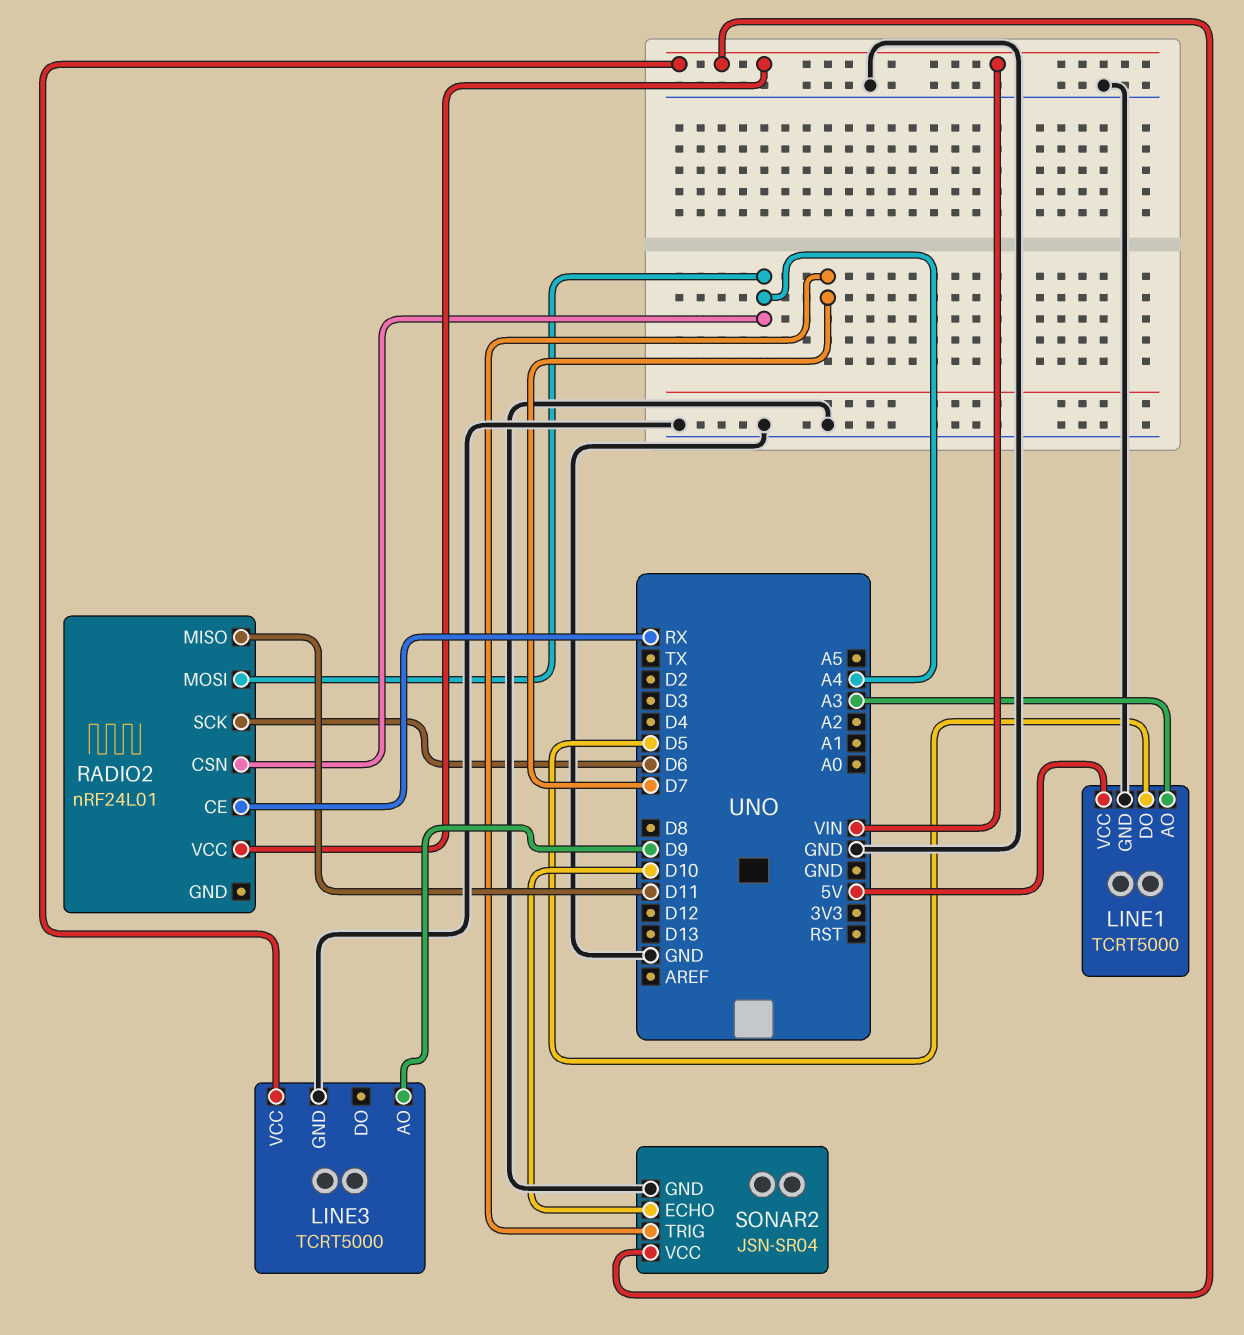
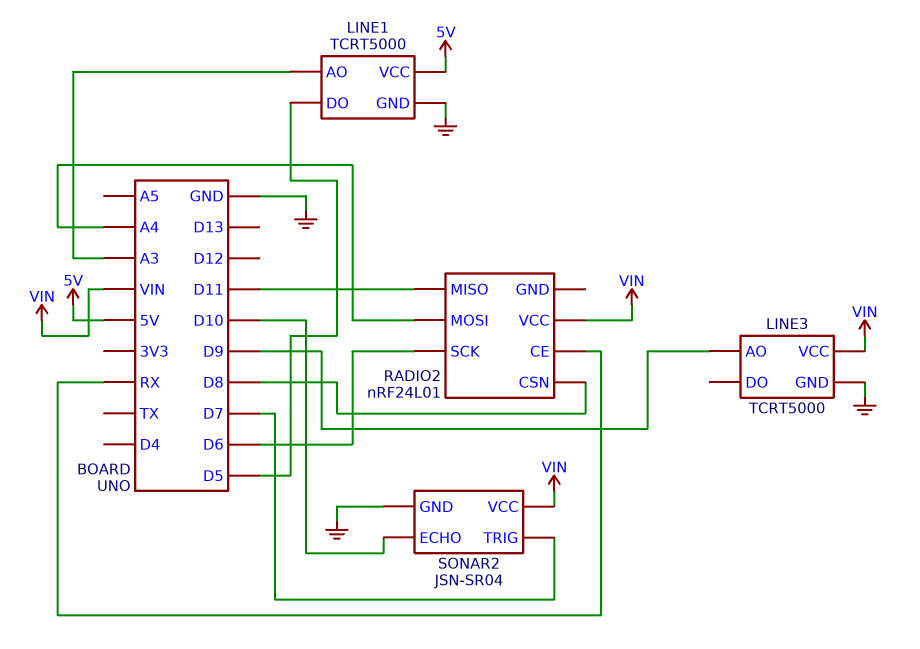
RADIO2 pin CSN: A4 -> D8

